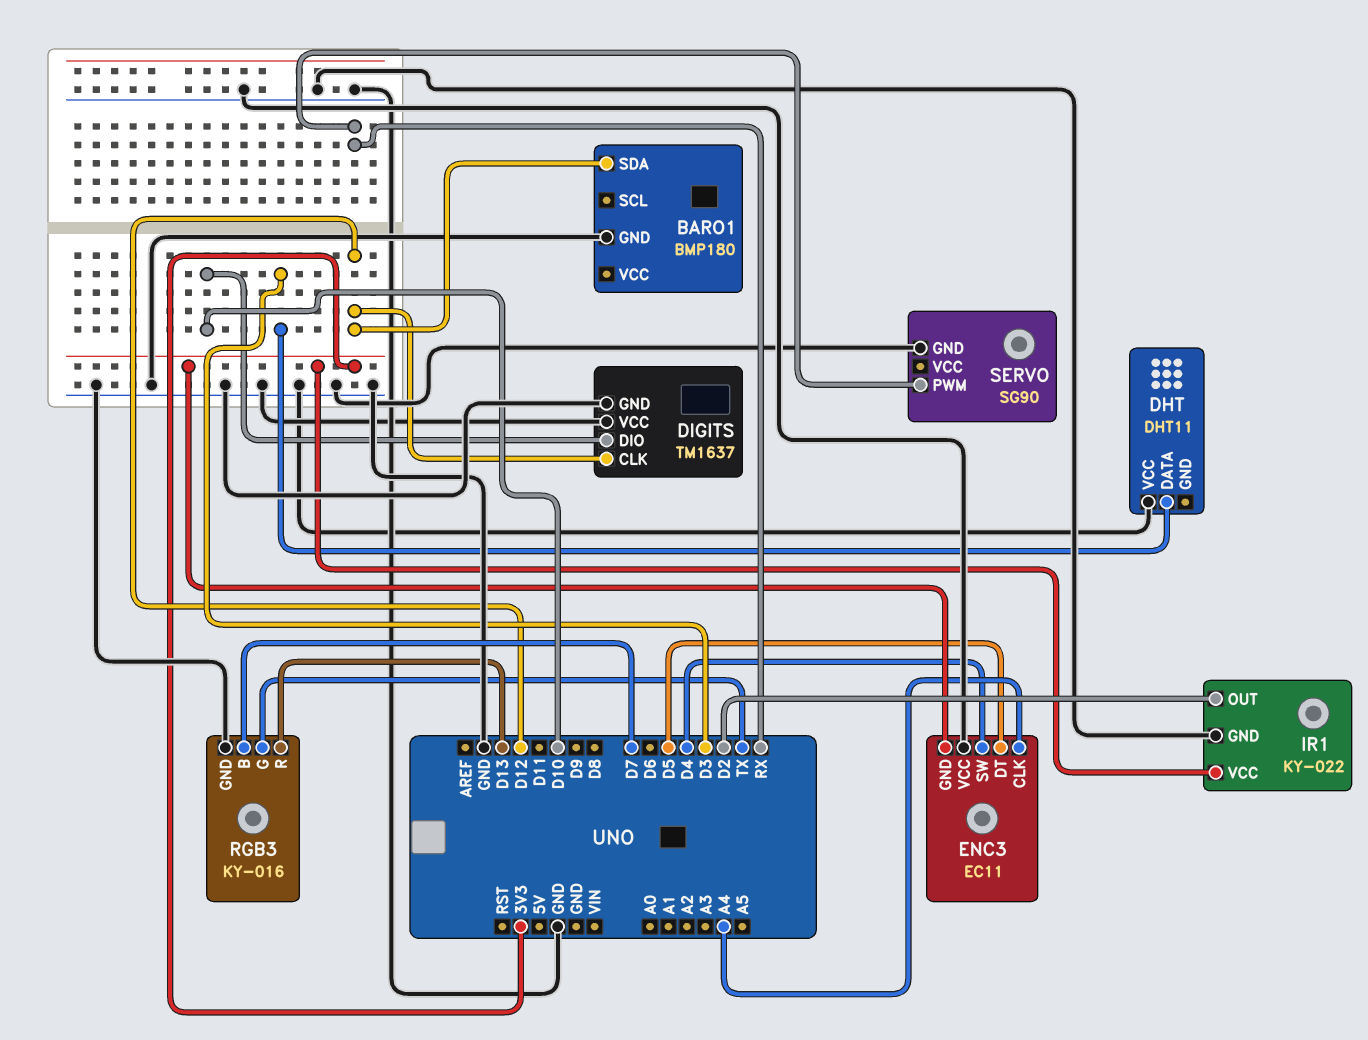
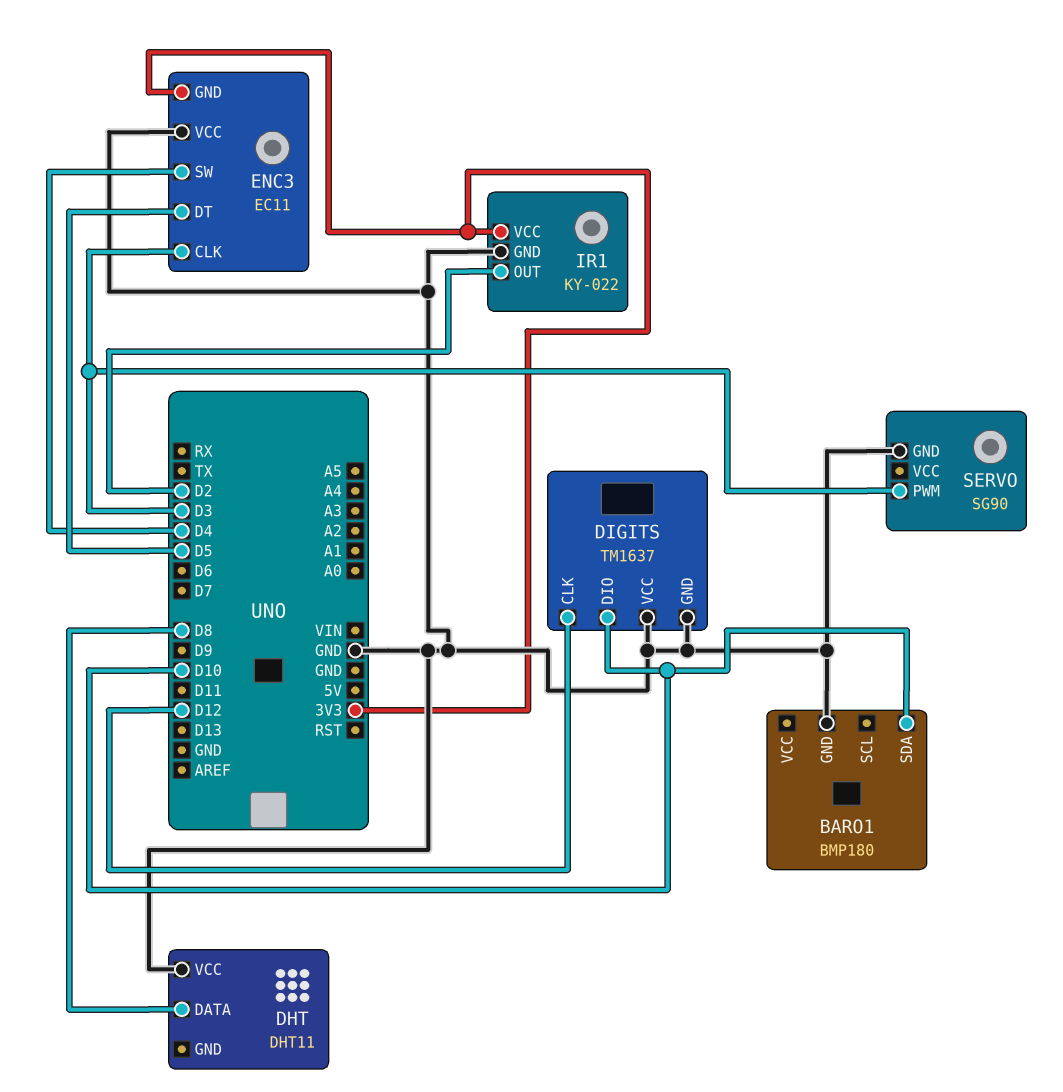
BARO1 pin SDA: D12 -> D10
DHT pin DATA: D3 -> D8
ENC3 pin CLK: A4 -> D3
RGB3: KY-016 -> none
RGB3 pin B: D7 -> none
RGB3 pin G: TX -> none
RGB3 pin GND: GND -> none
RGB3 pin R: D13 -> none
SERVO pin PWM: RX -> D3

